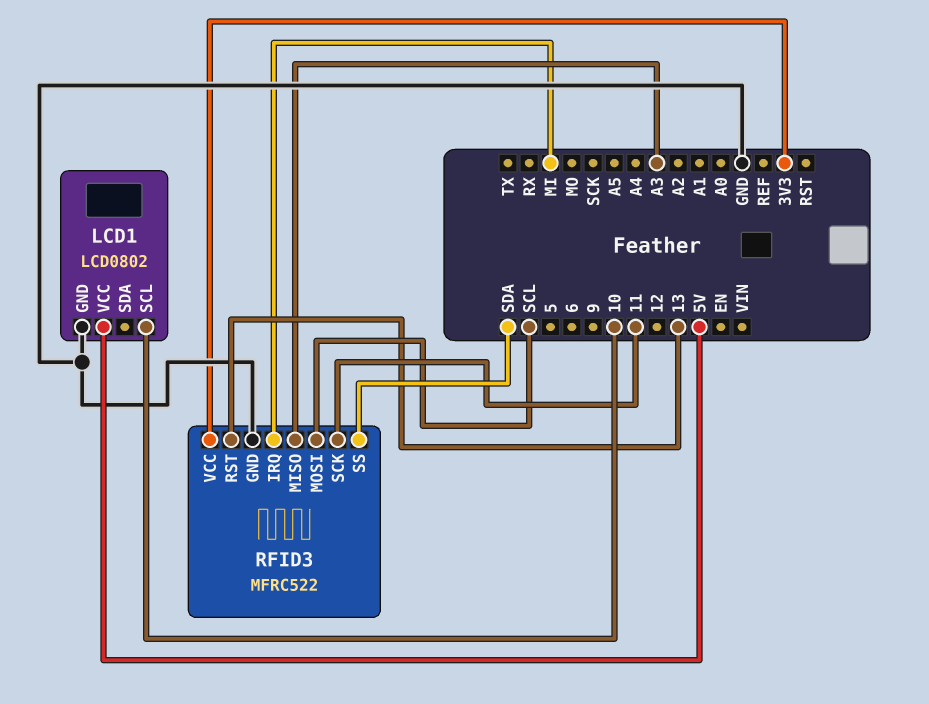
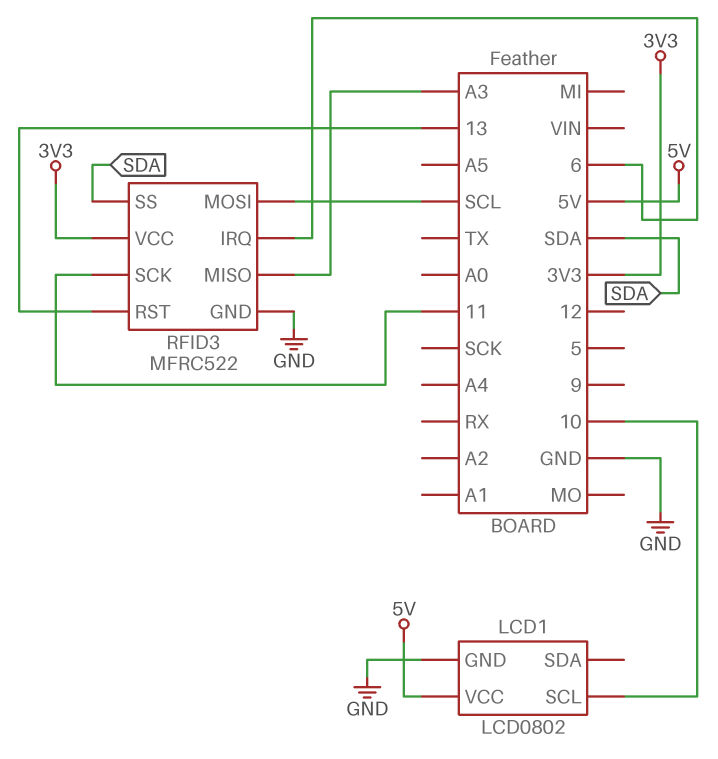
RFID3 pin IRQ: MI -> 6

